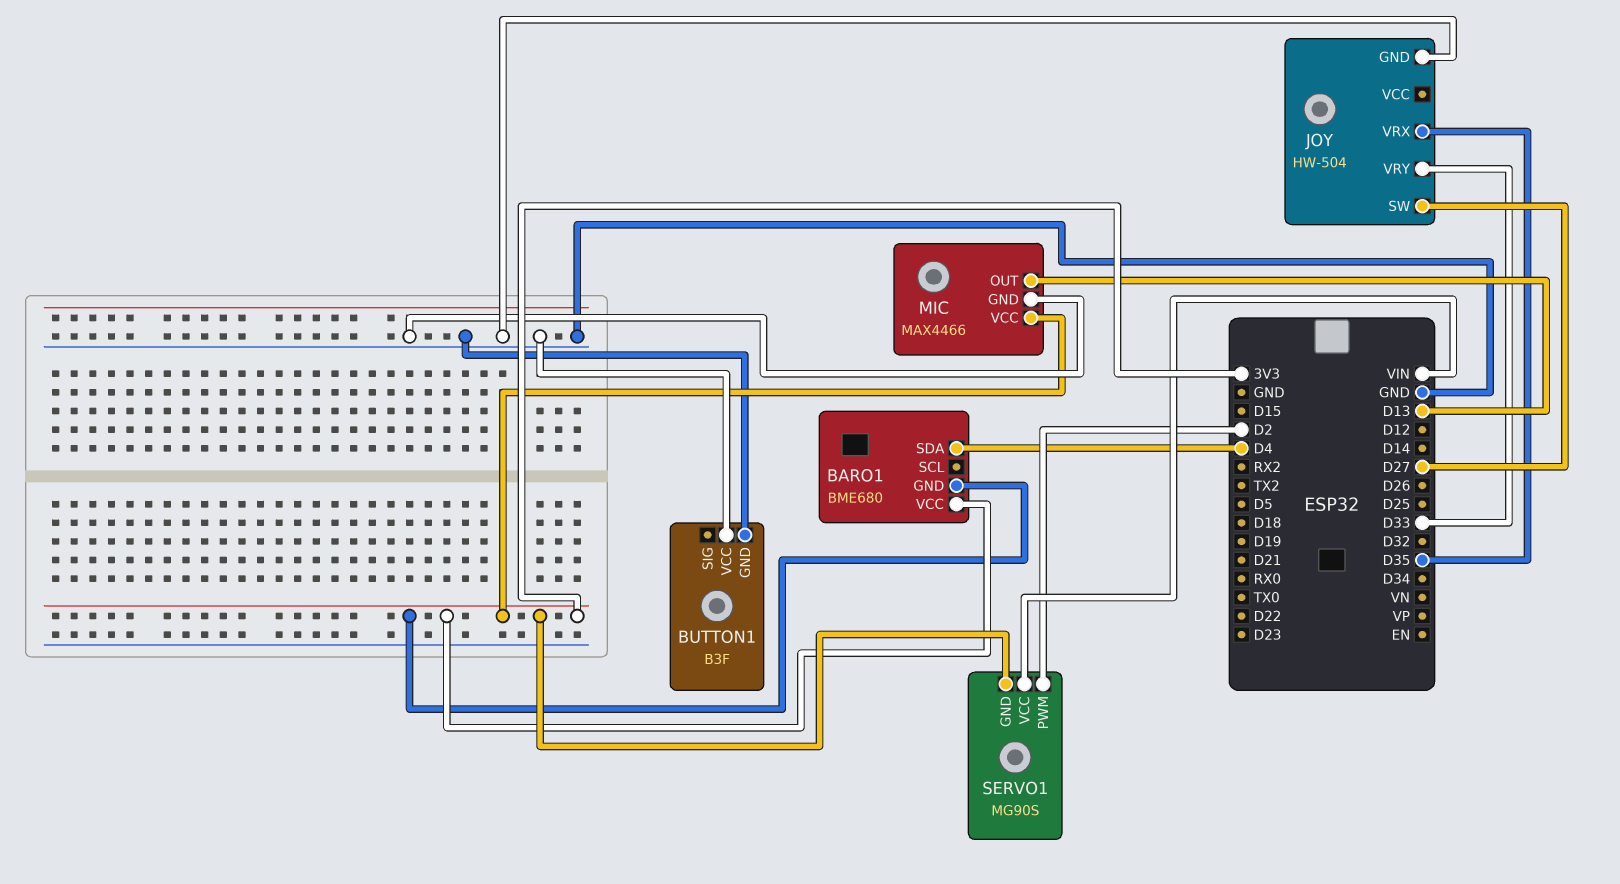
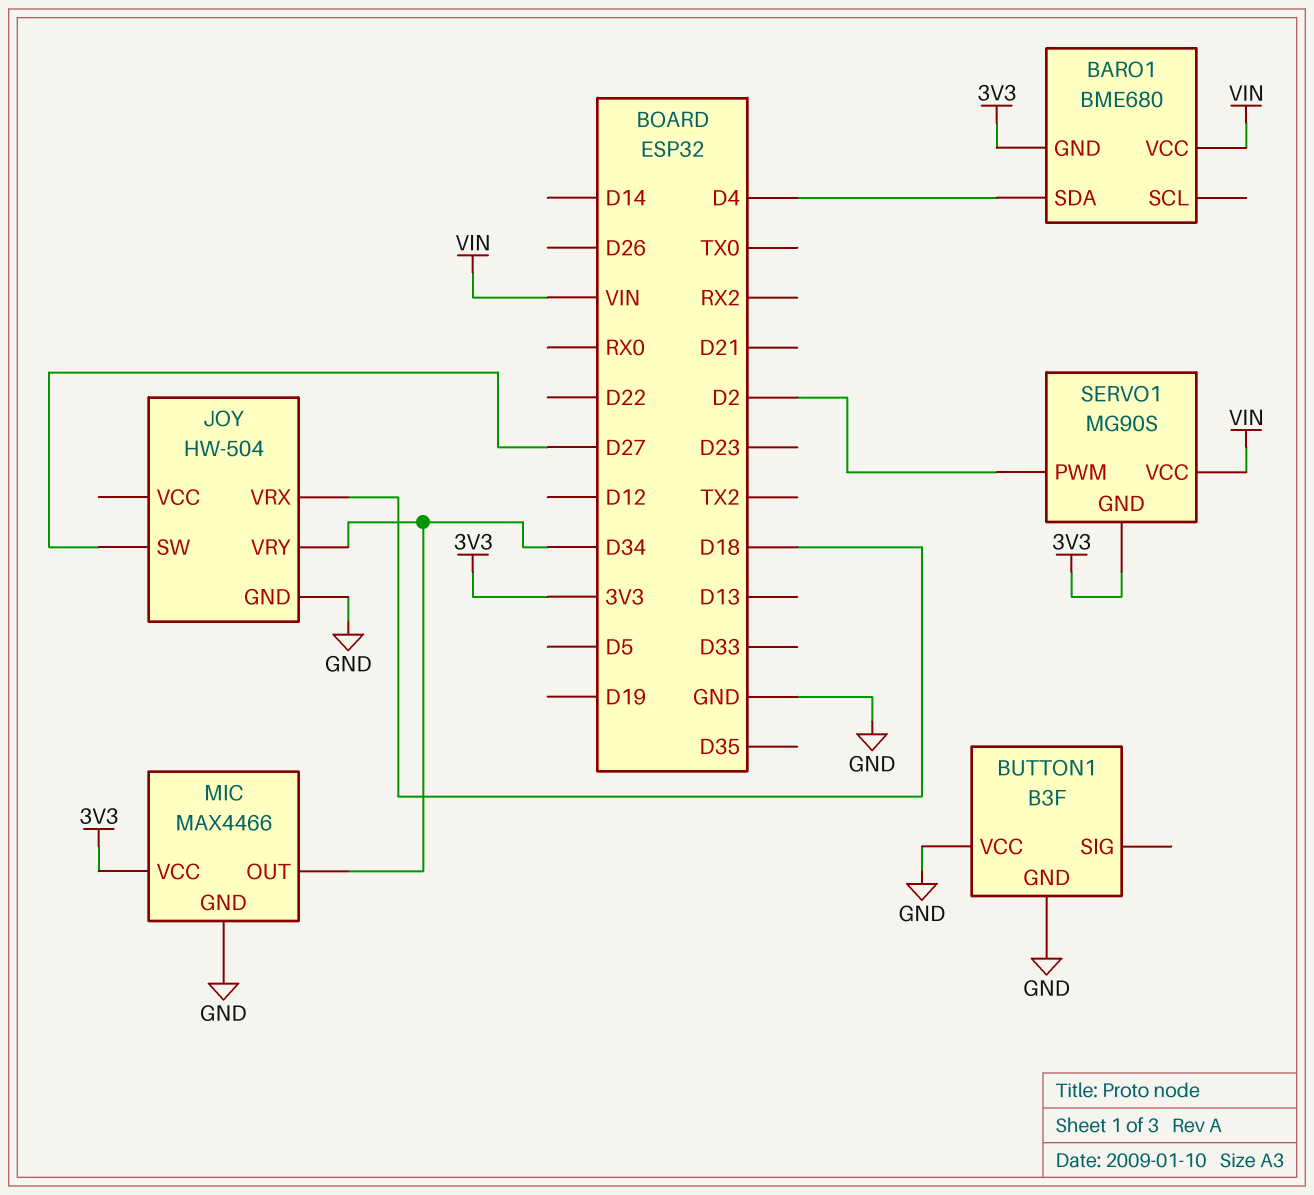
BARO1 pin VCC: 3V3 -> VIN
JOY pin VRX: D35 -> D18
JOY pin VRY: D33 -> D34
MIC pin OUT: D13 -> D34

